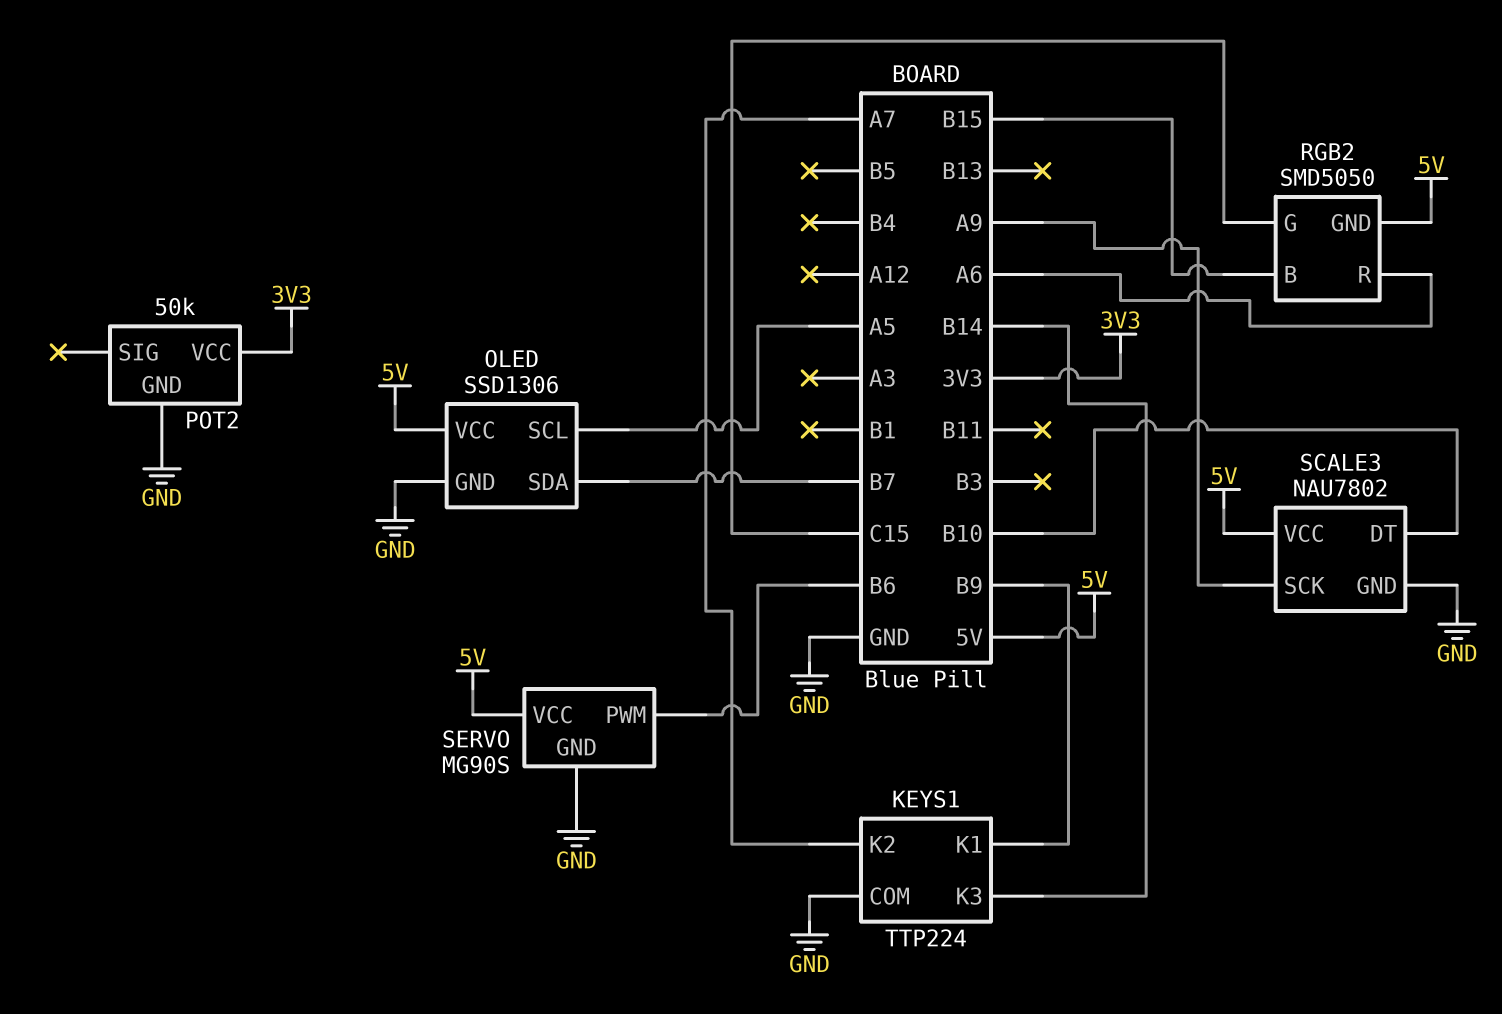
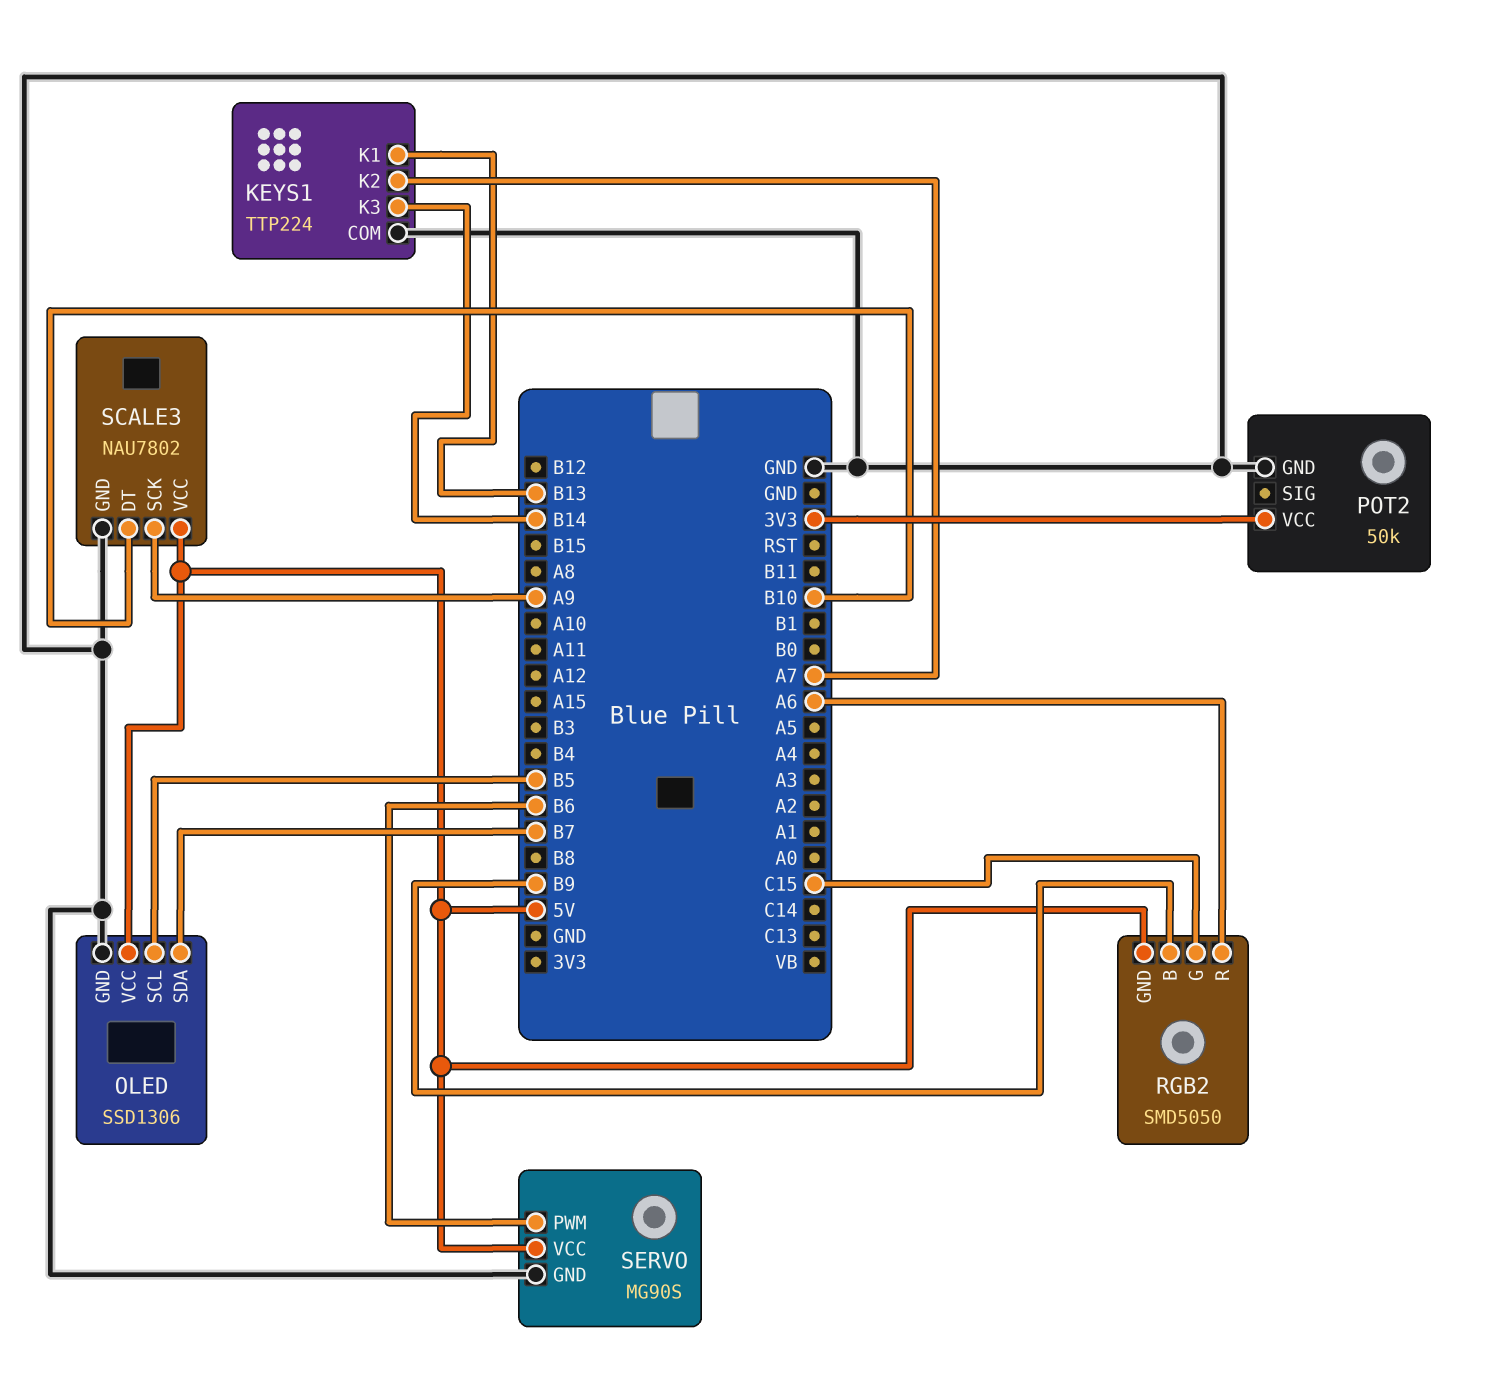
KEYS1 pin K1: B9 -> B13
OLED pin SCL: A5 -> B5
RGB2 pin B: B15 -> B9

